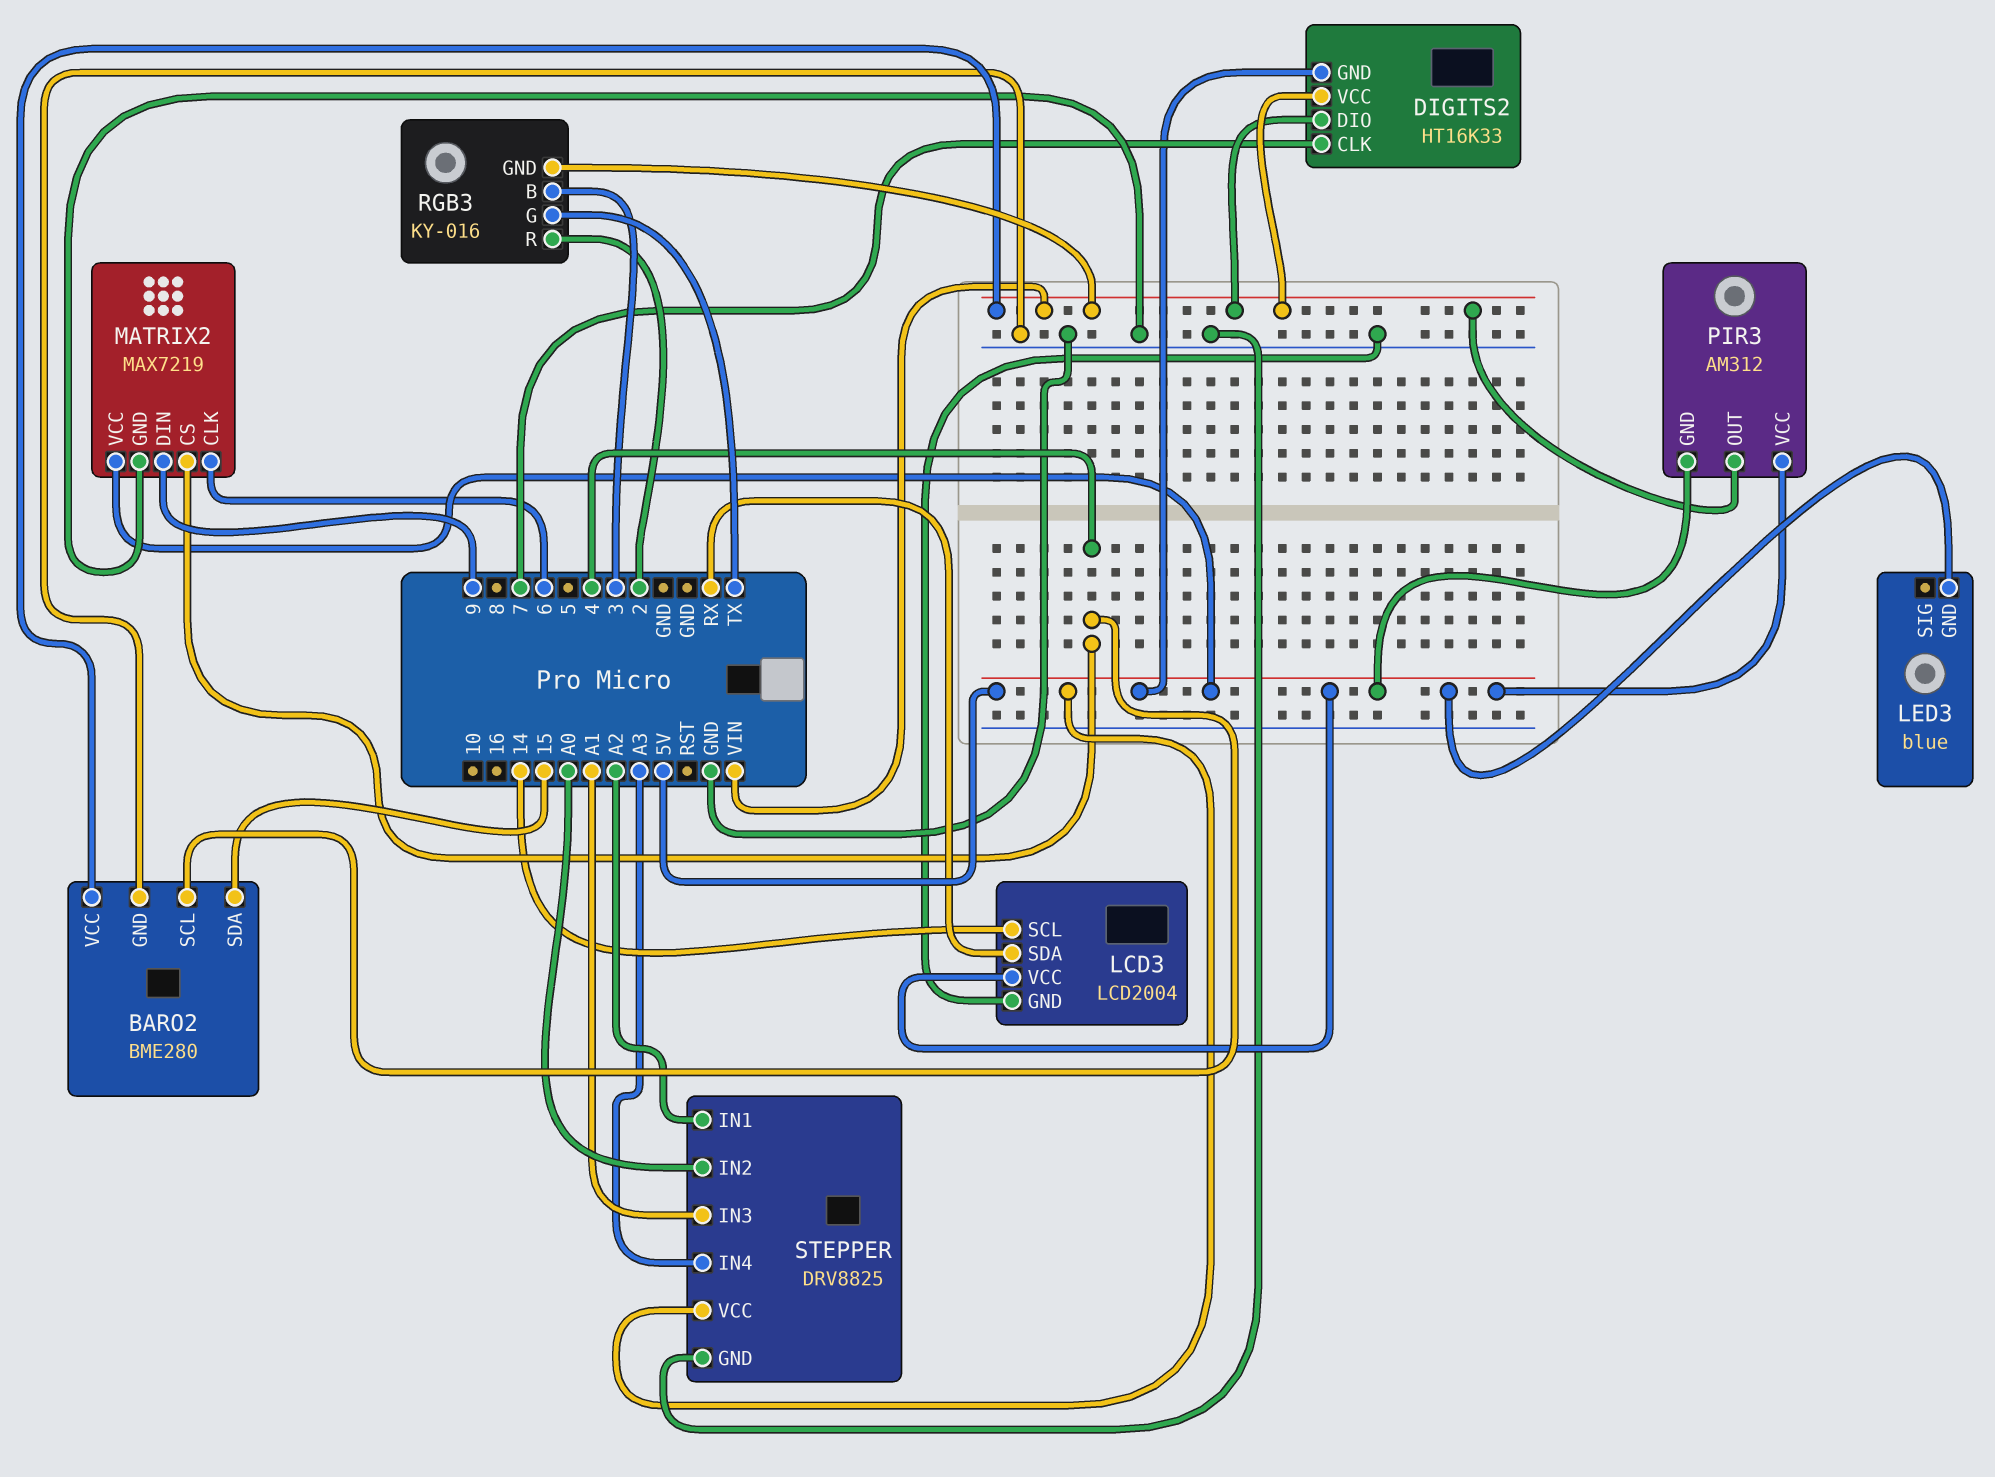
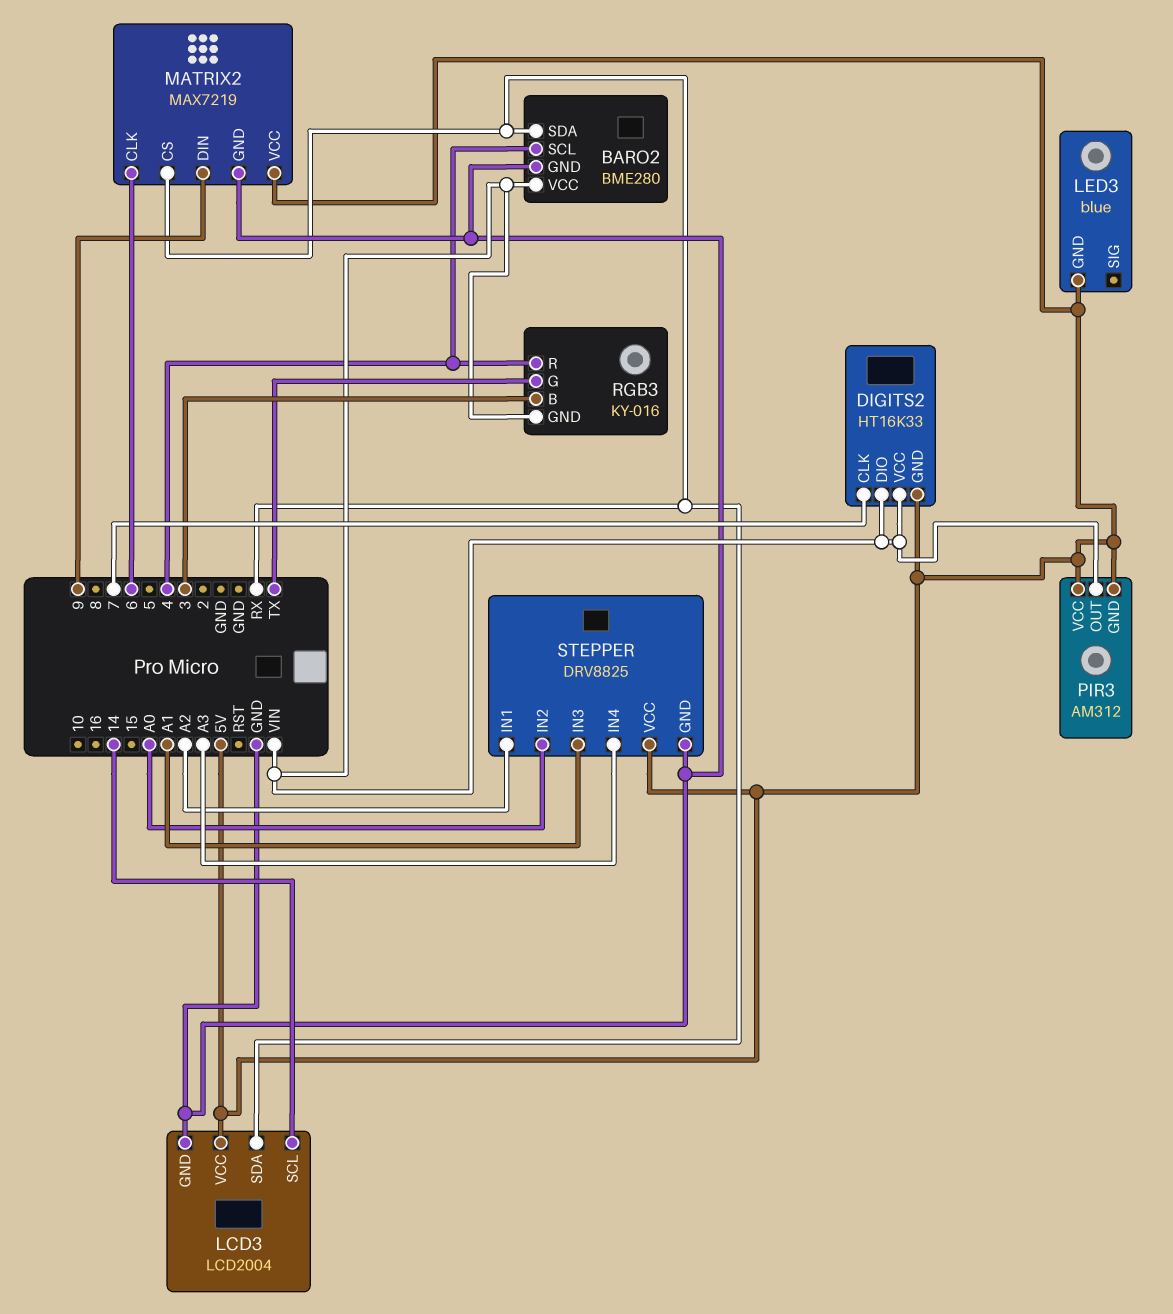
BARO2 pin SDA: 15 -> RX
MATRIX2 pin CS: 4 -> RX
RGB3 pin R: 2 -> 4

